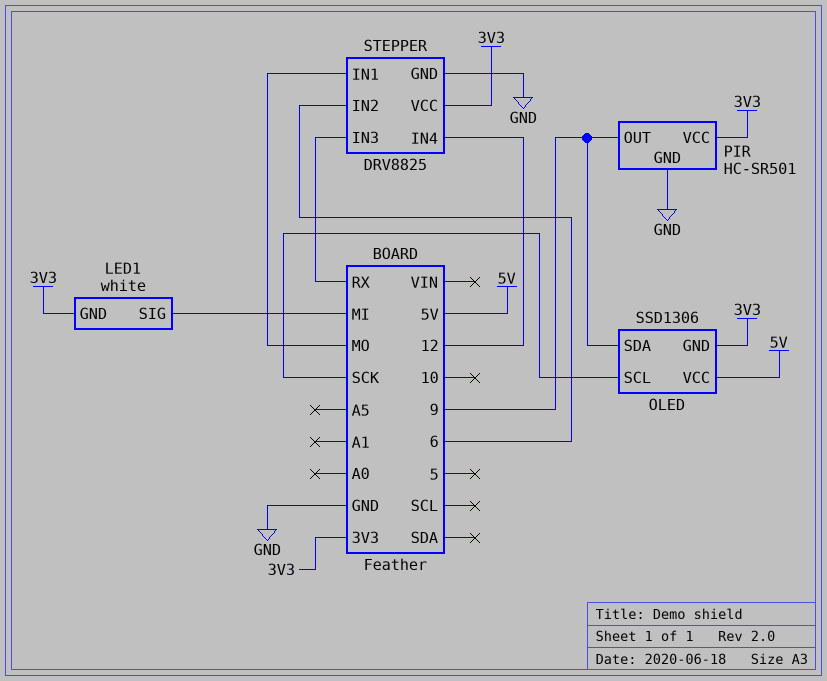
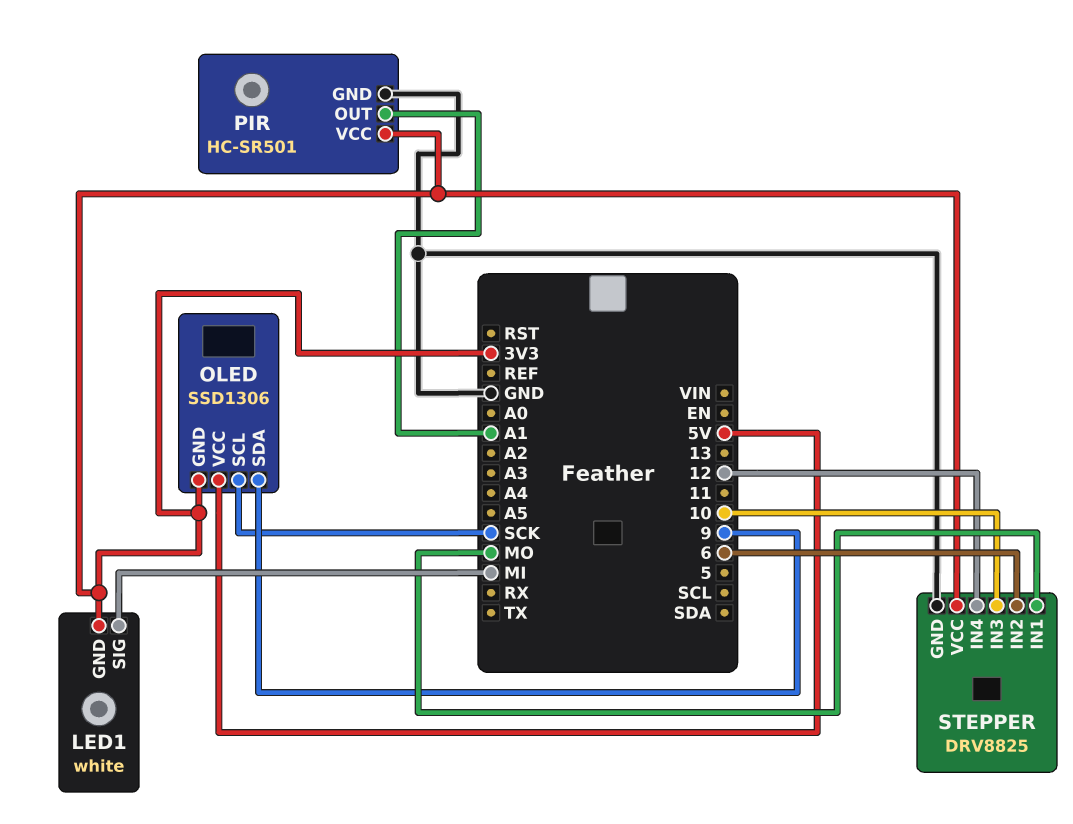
PIR pin OUT: 9 -> A1
STEPPER pin IN3: RX -> 10

